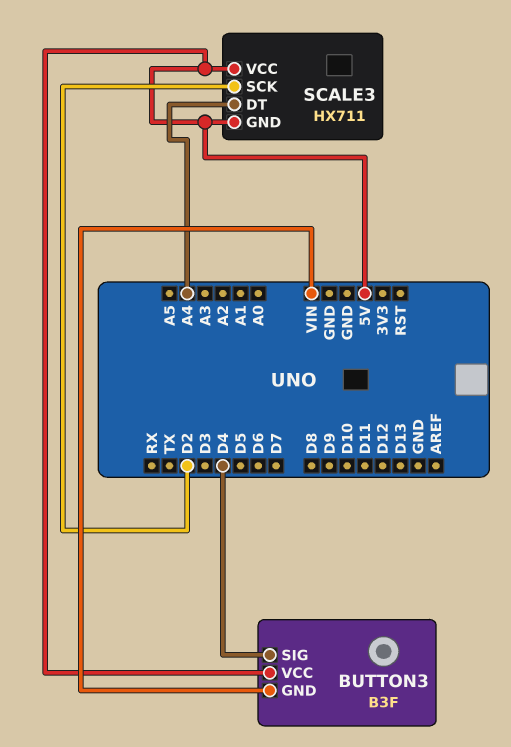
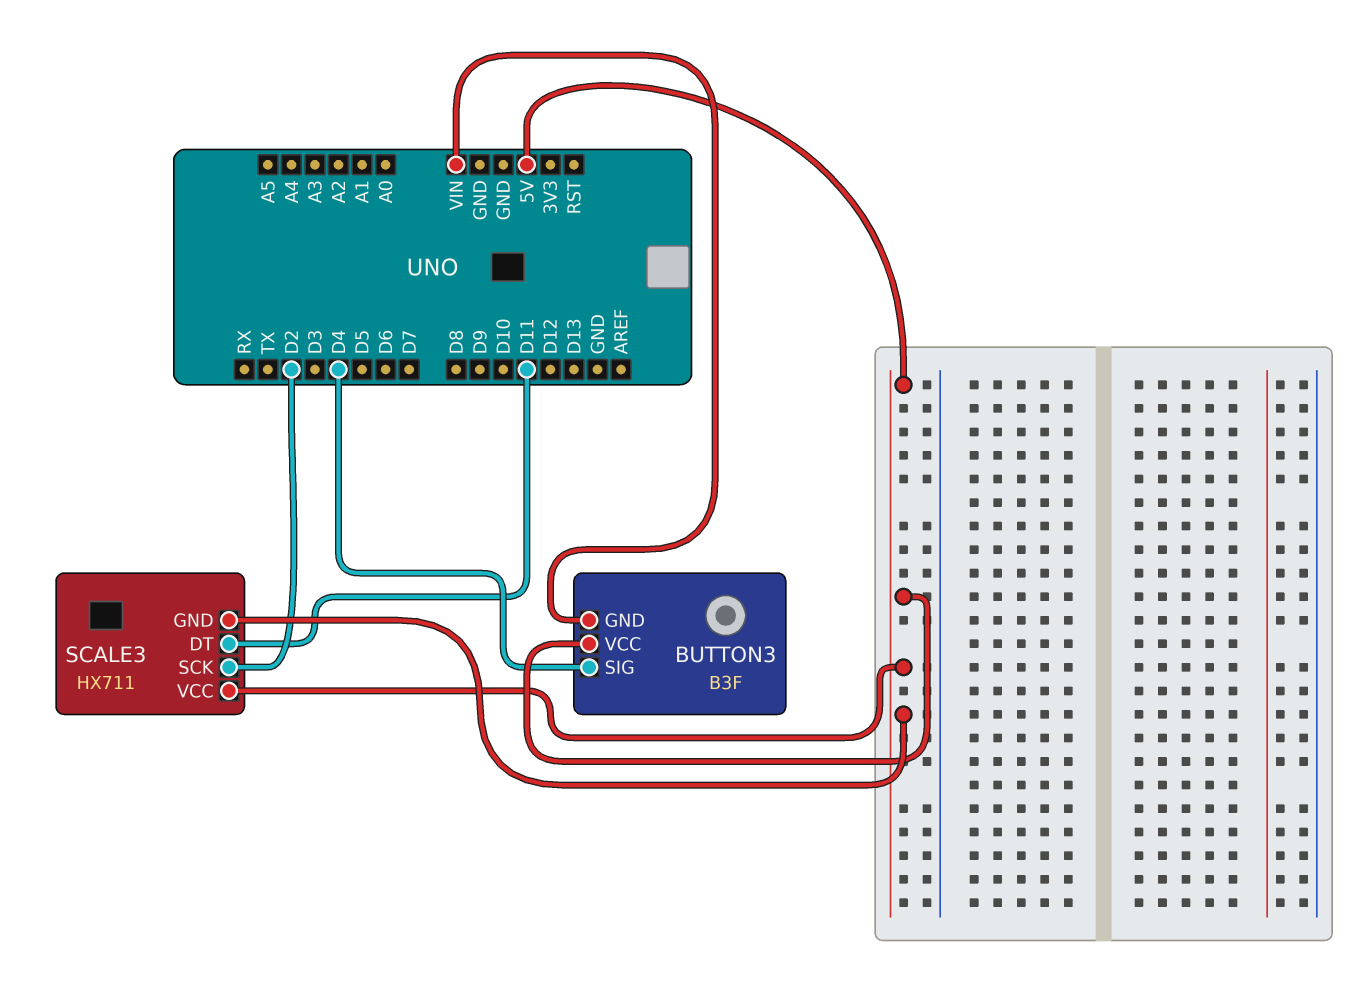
SCALE3 pin DT: A4 -> D11

